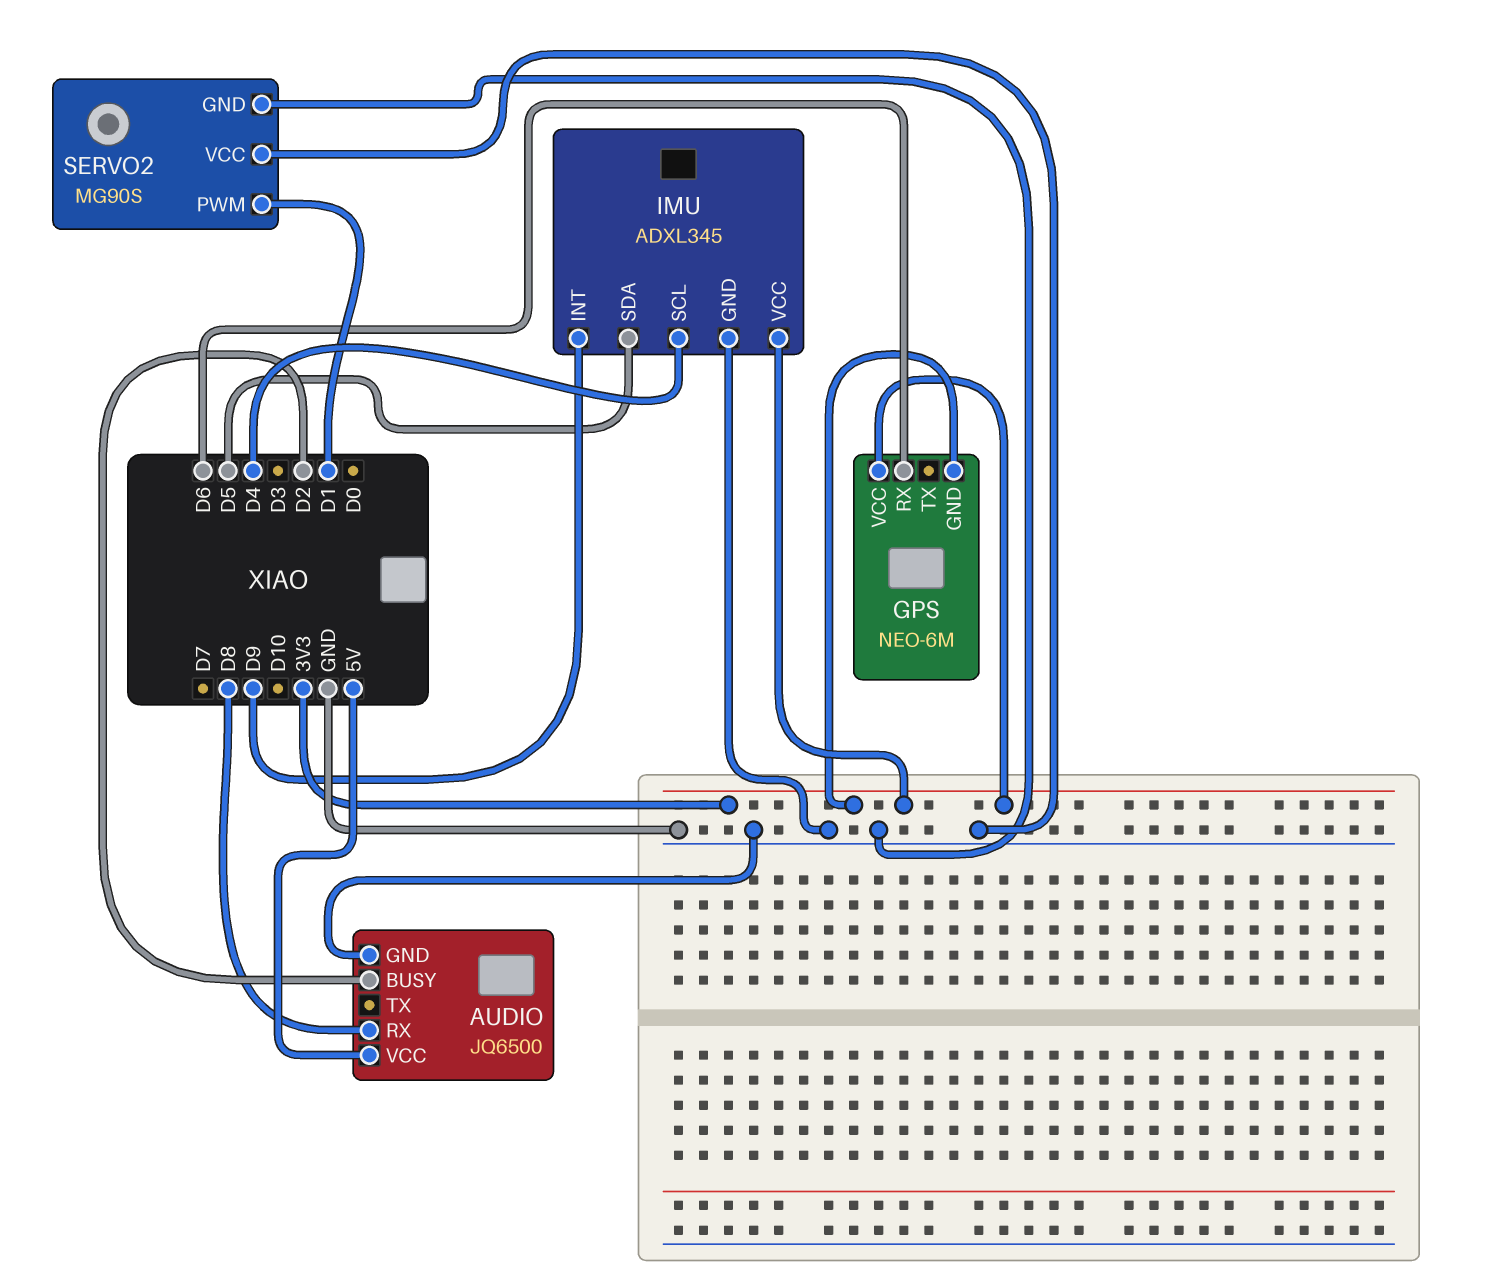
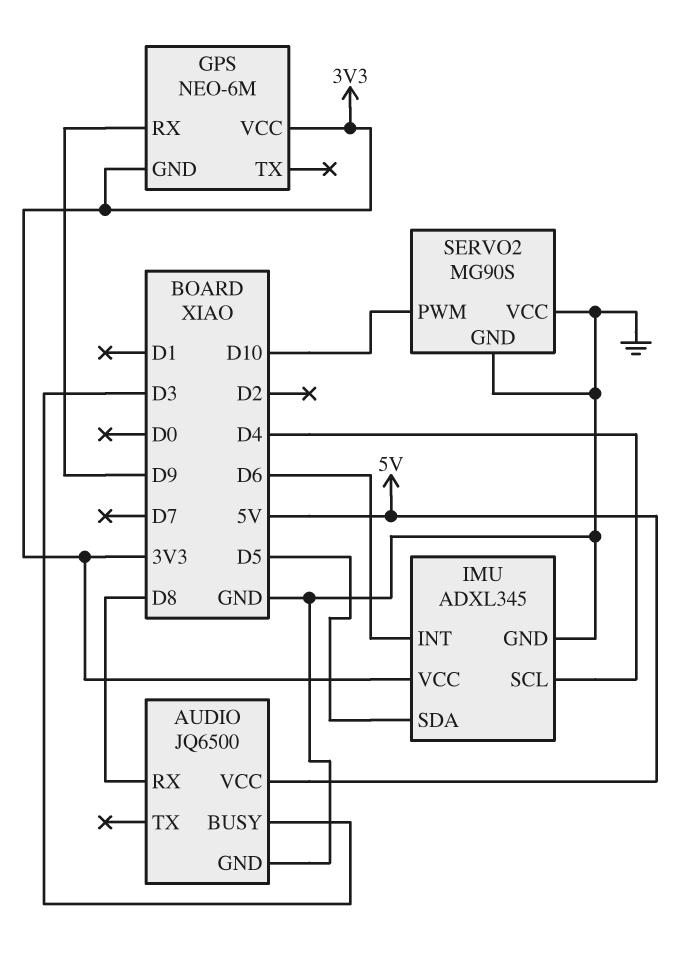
AUDIO pin BUSY: D2 -> D3
GPS pin RX: D6 -> D9
IMU pin INT: D9 -> D6
SERVO2 pin PWM: D1 -> D10

